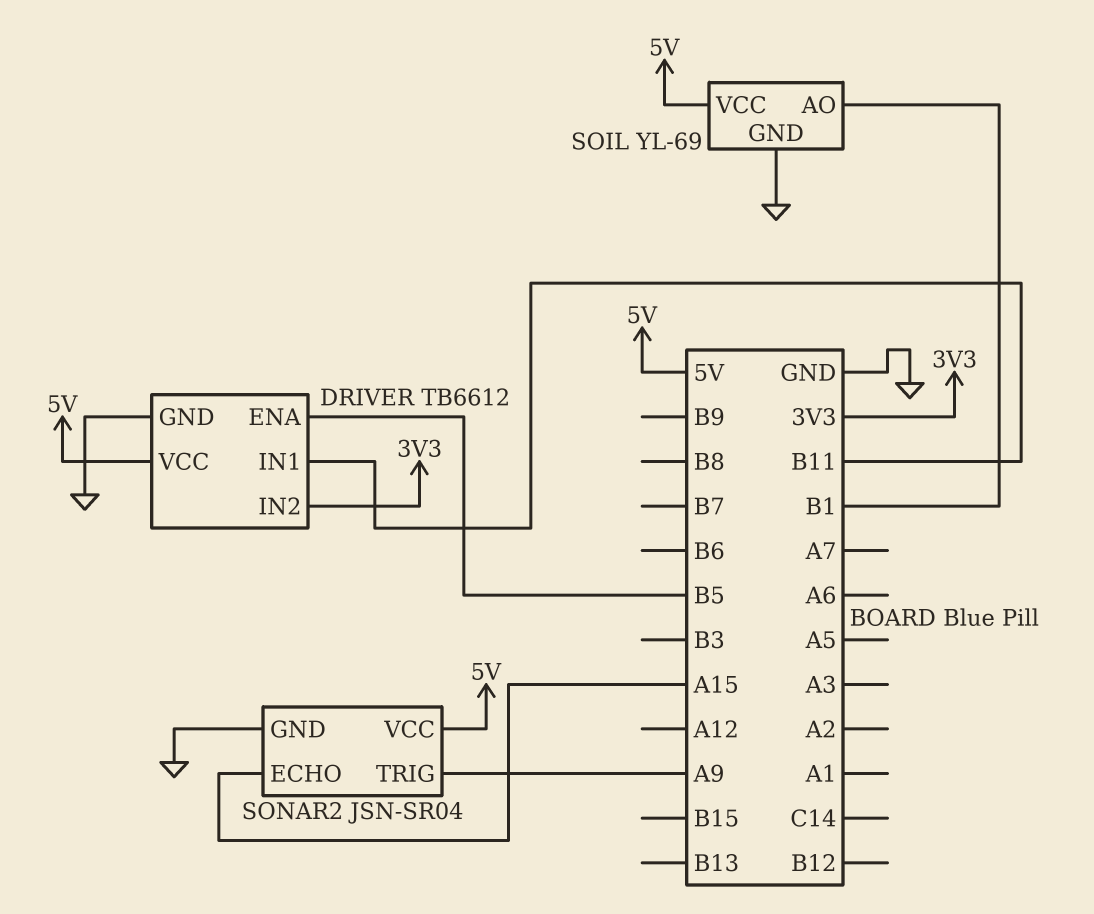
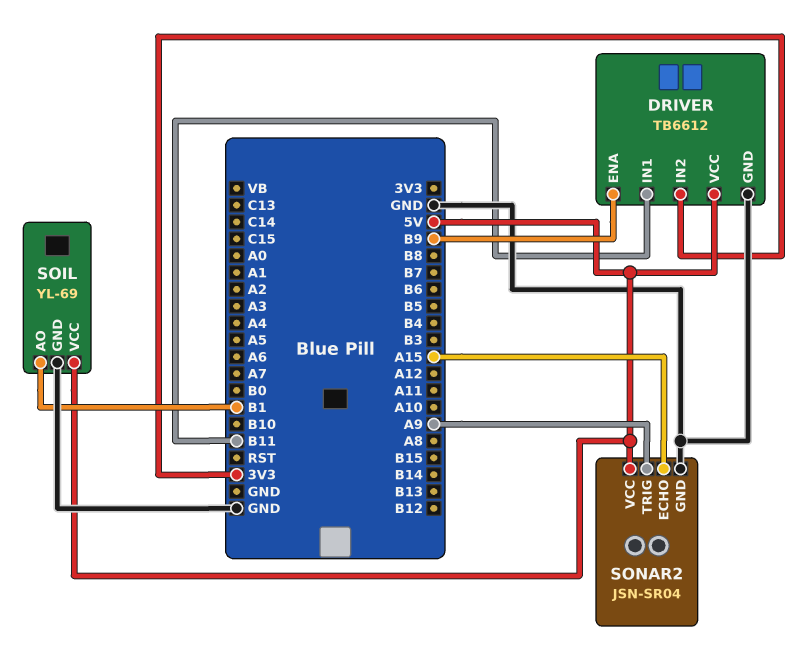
DRIVER pin ENA: B5 -> B9

